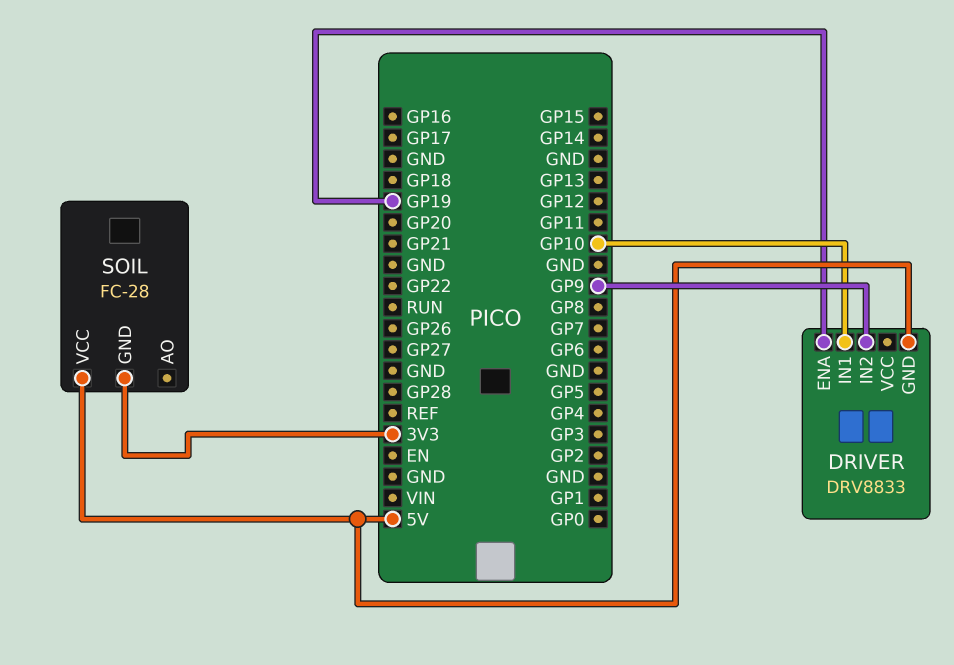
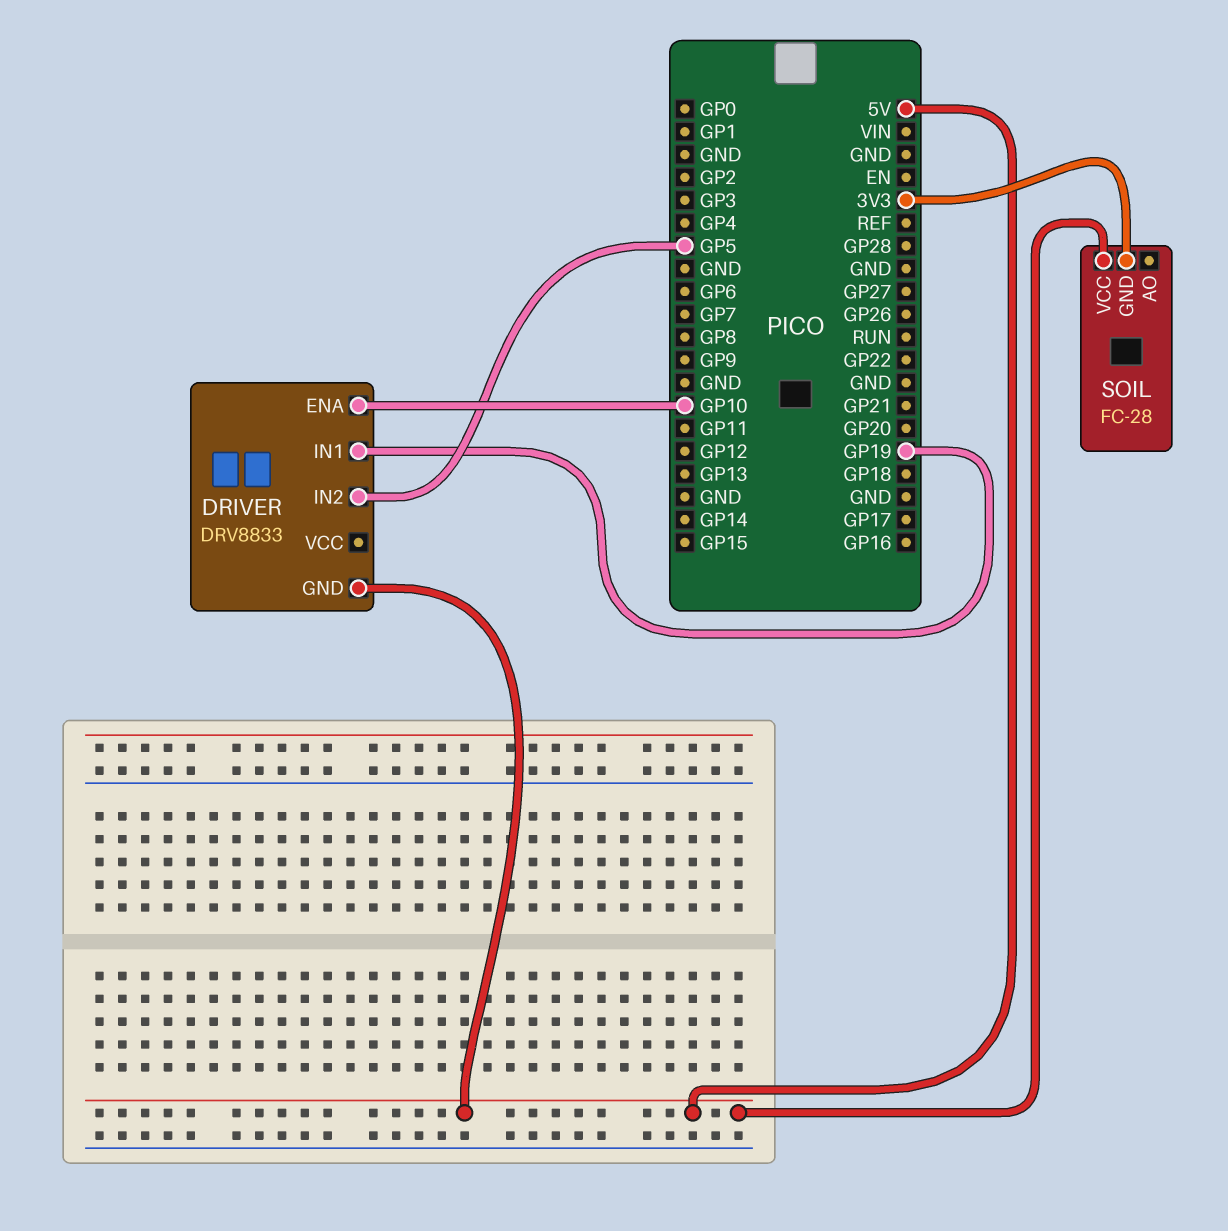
DRIVER pin ENA: GP19 -> GP10
DRIVER pin IN1: GP10 -> GP19
DRIVER pin IN2: GP9 -> GP5

